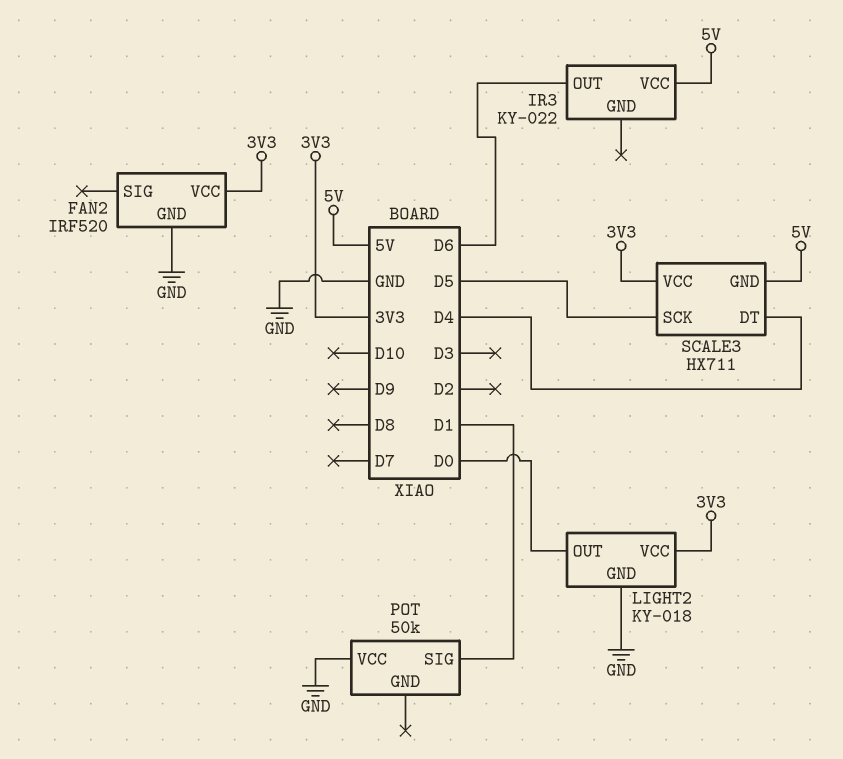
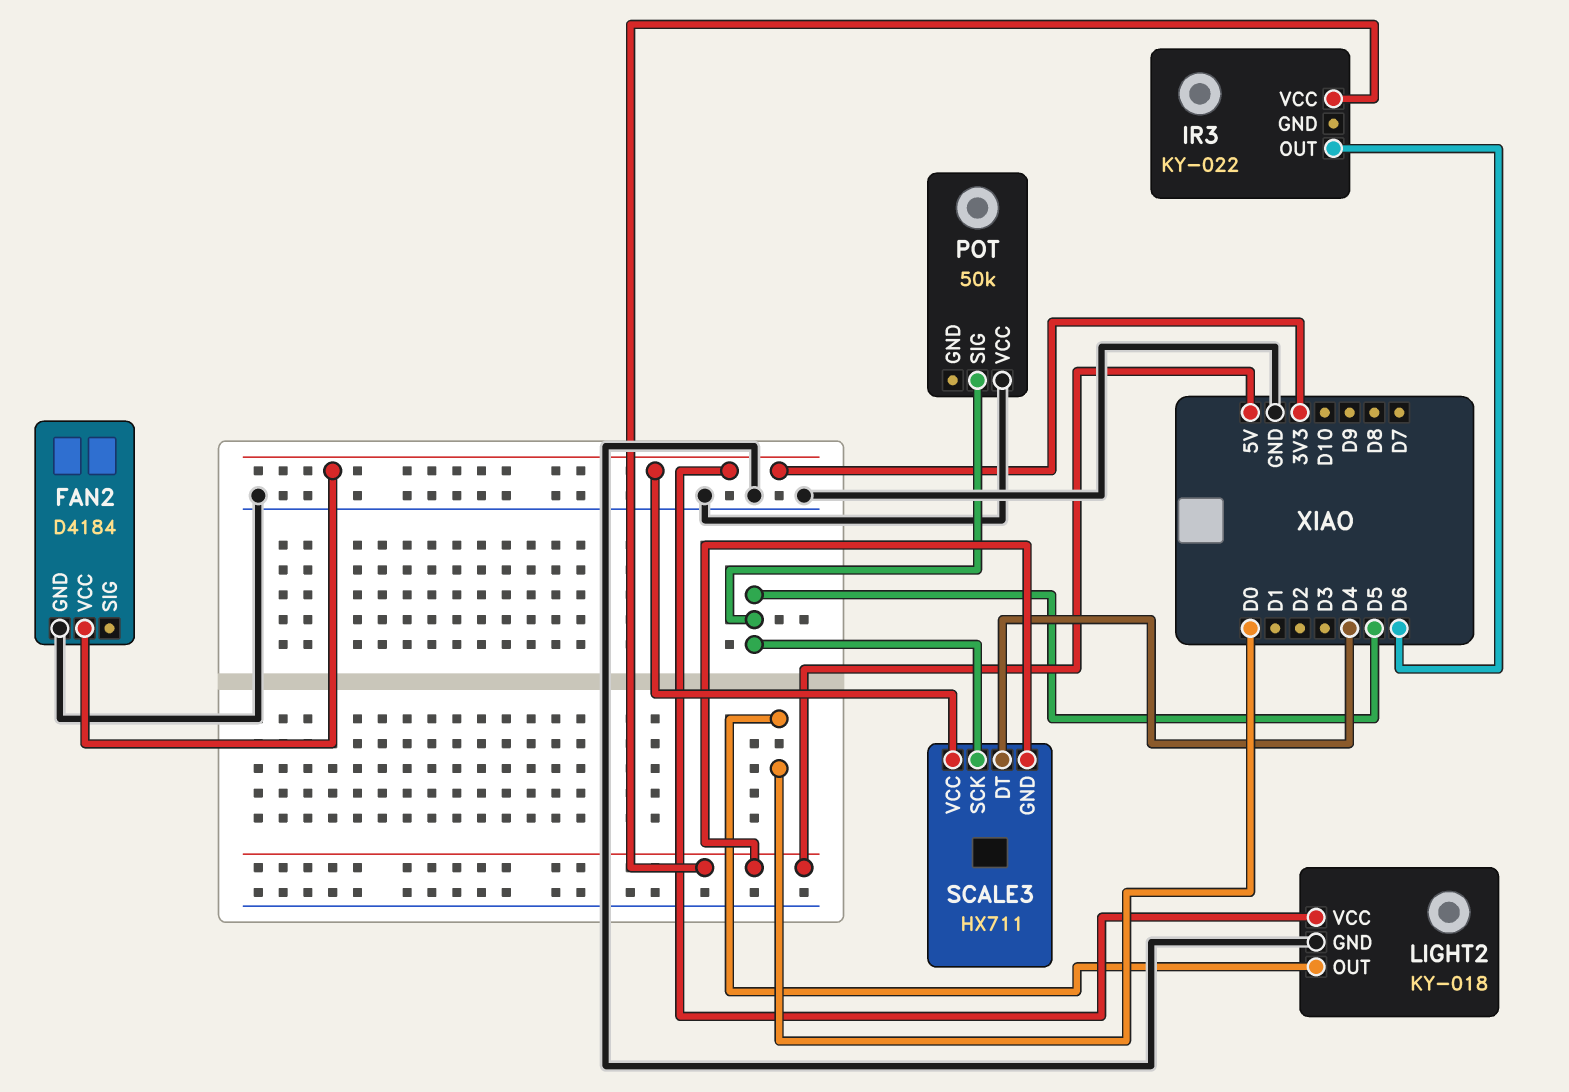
FAN2: IRF520 -> D4184
POT pin SIG: D1 -> D5

